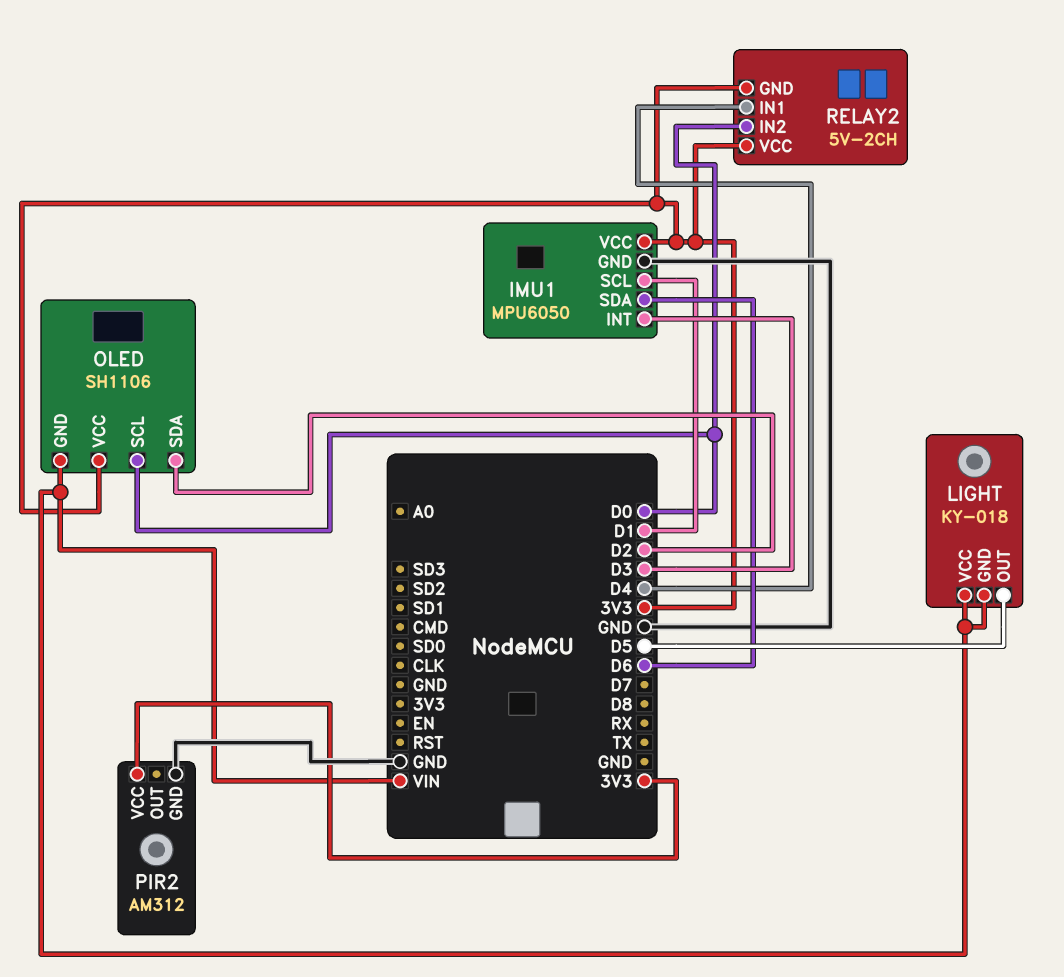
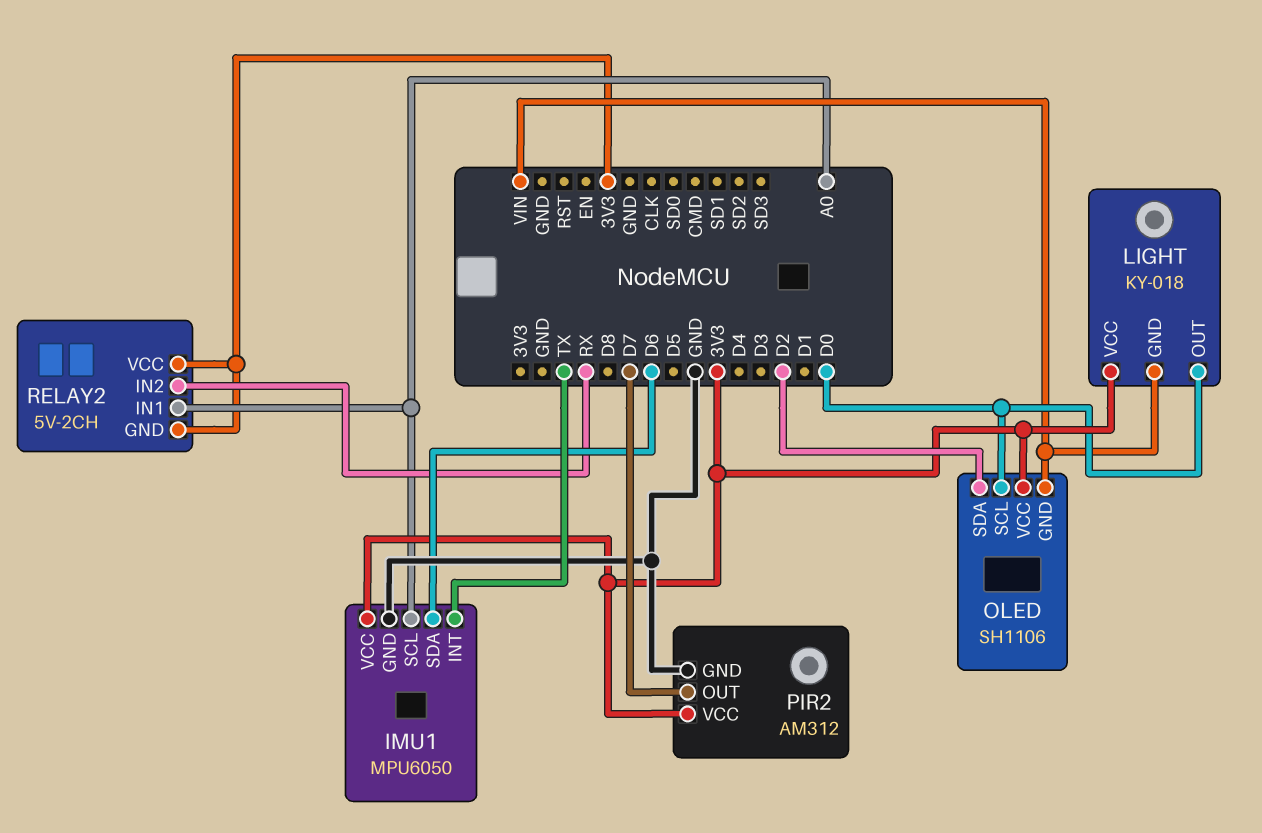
IMU1 pin INT: D3 -> TX
IMU1 pin SCL: D1 -> A0
LIGHT pin OUT: D5 -> D0
LIGHT pin VCC: VIN -> 3V3
PIR2 pin OUT: none -> D7
RELAY2 pin IN1: D4 -> A0
RELAY2 pin IN2: D0 -> RX

